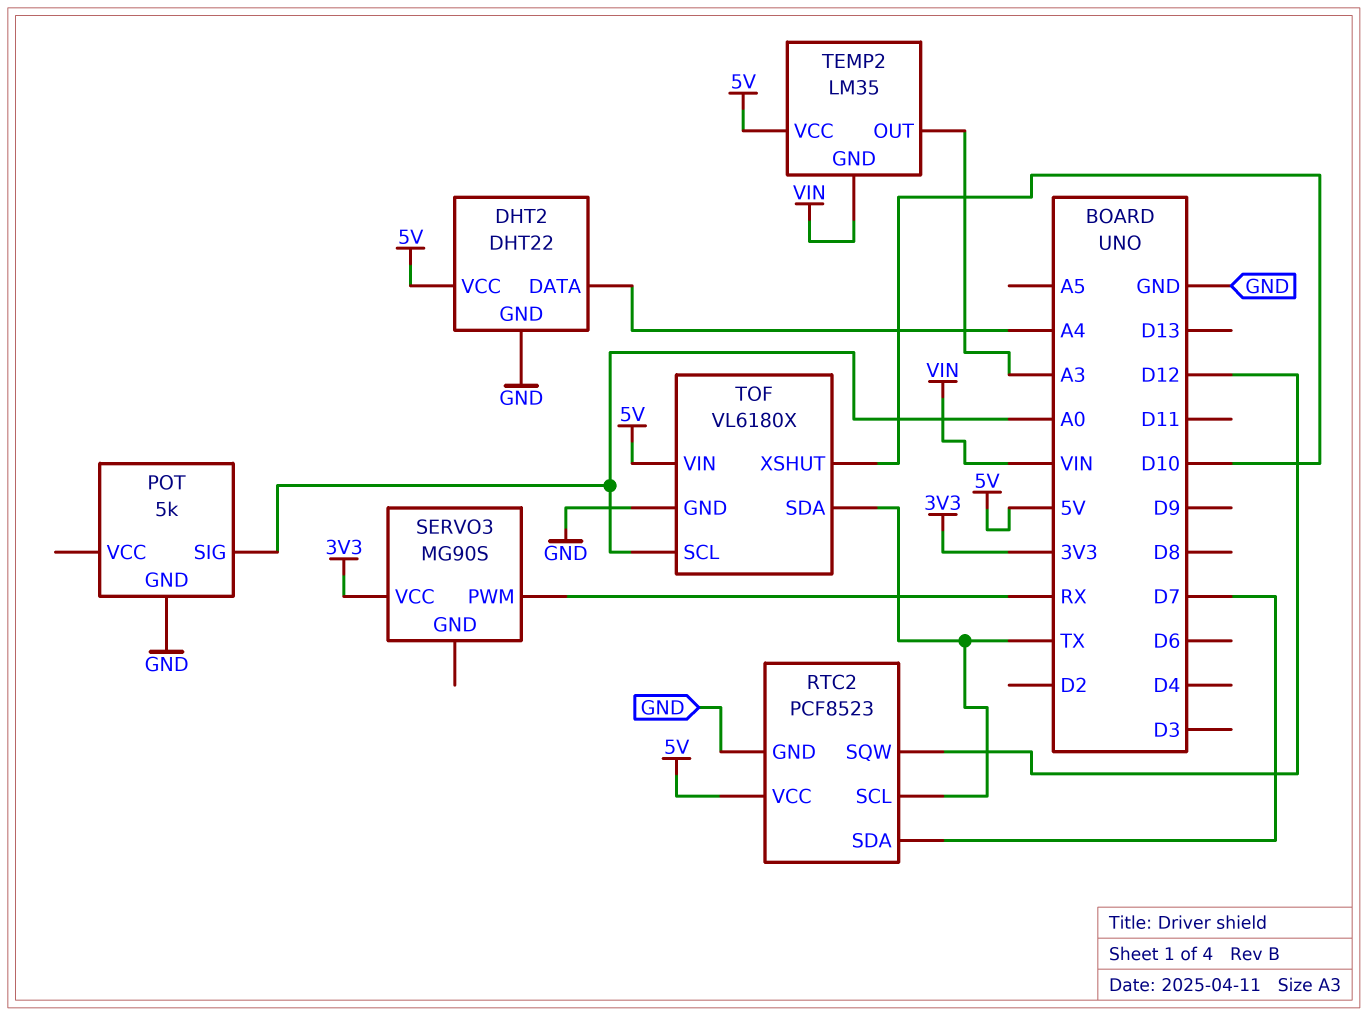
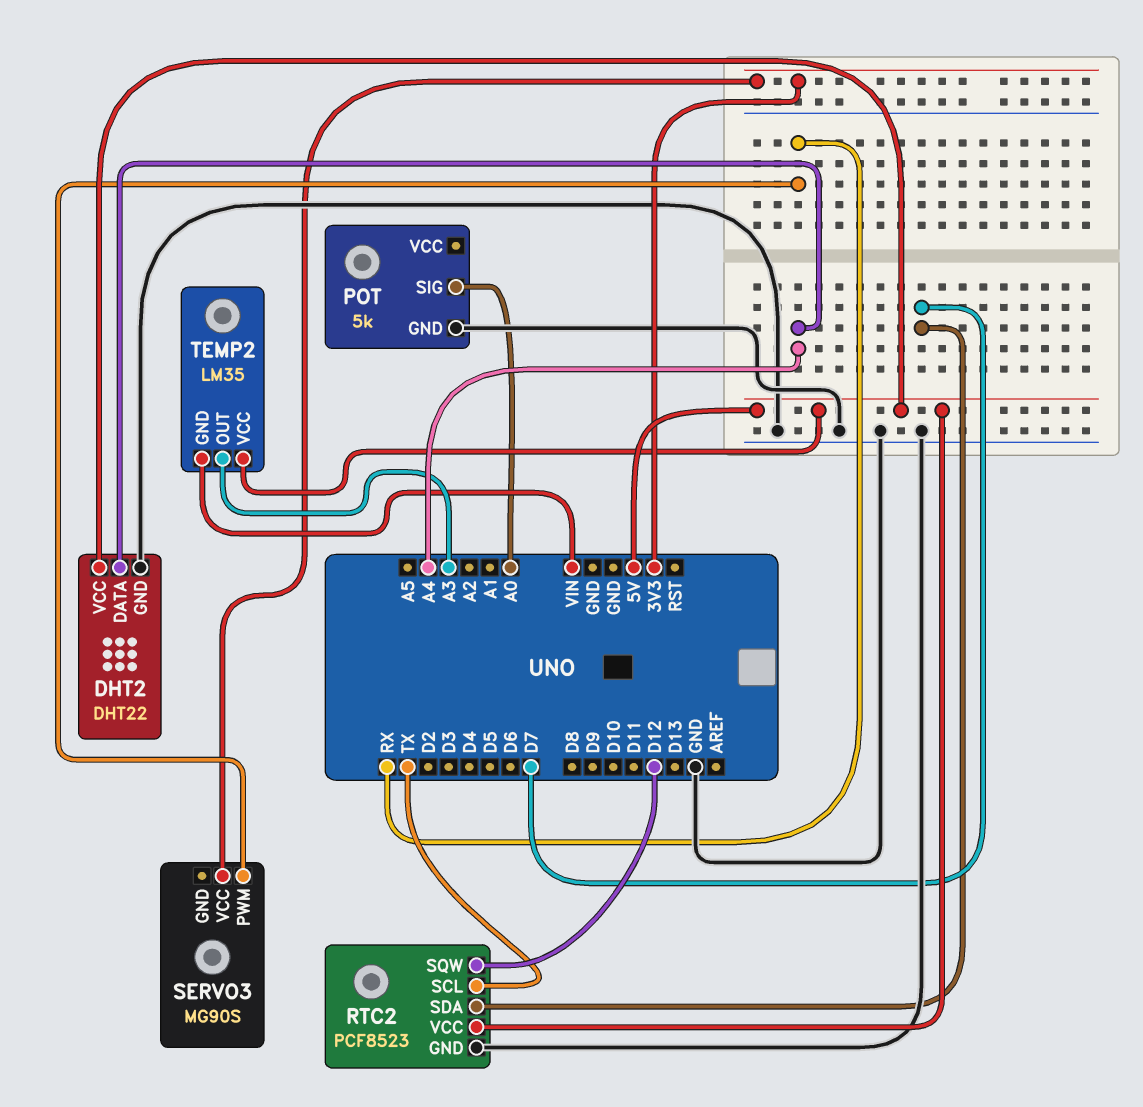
TOF: VL6180X -> none
TOF pin GND: GND -> none
TOF pin SCL: A0 -> none
TOF pin SDA: TX -> none
TOF pin VIN: 5V -> none
TOF pin XSHUT: D10 -> none

